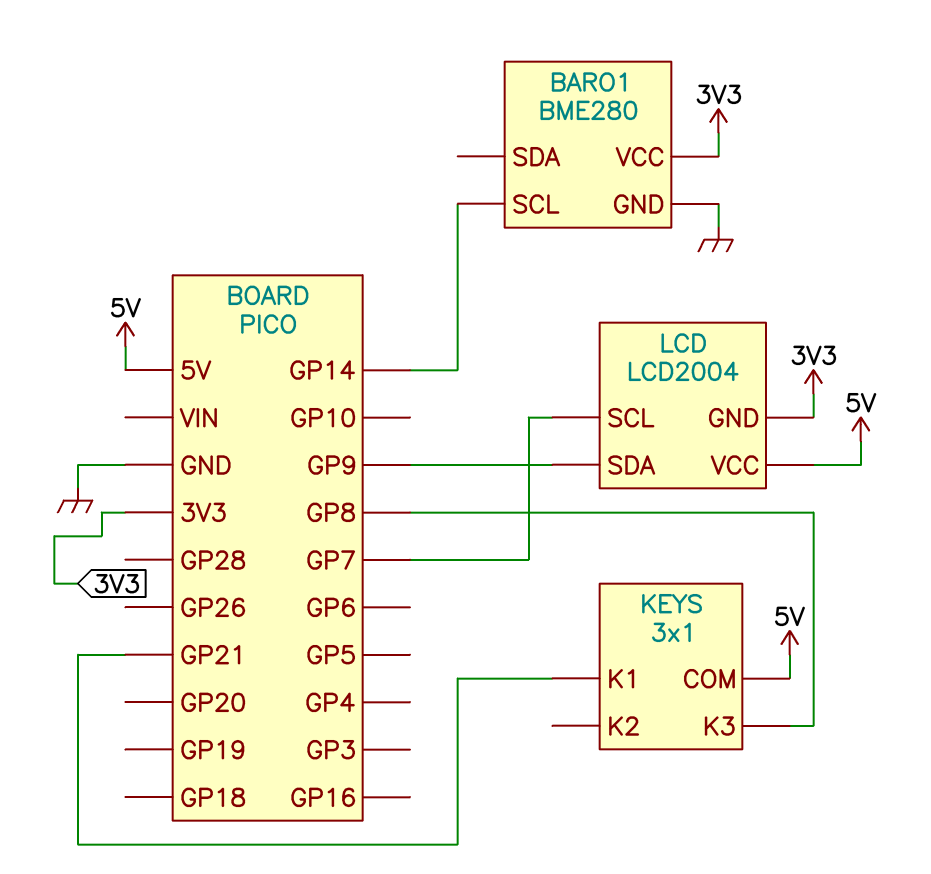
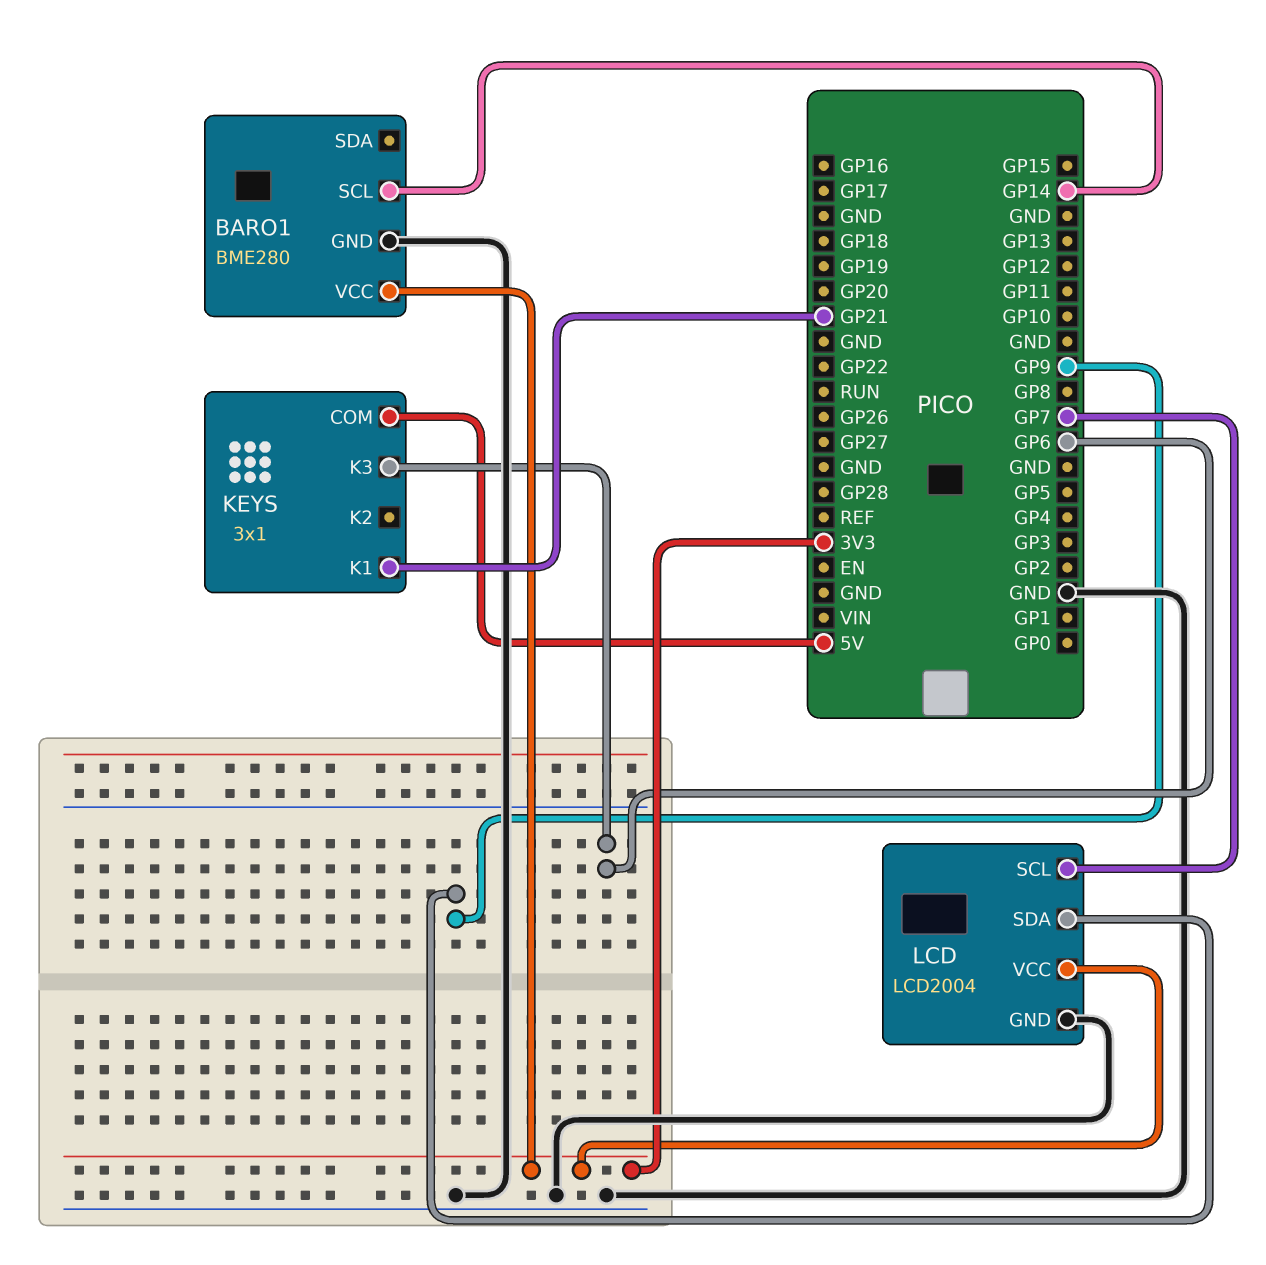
KEYS pin K3: GP8 -> GP6
LCD pin GND: 3V3 -> GND
LCD pin VCC: 5V -> 3V3

